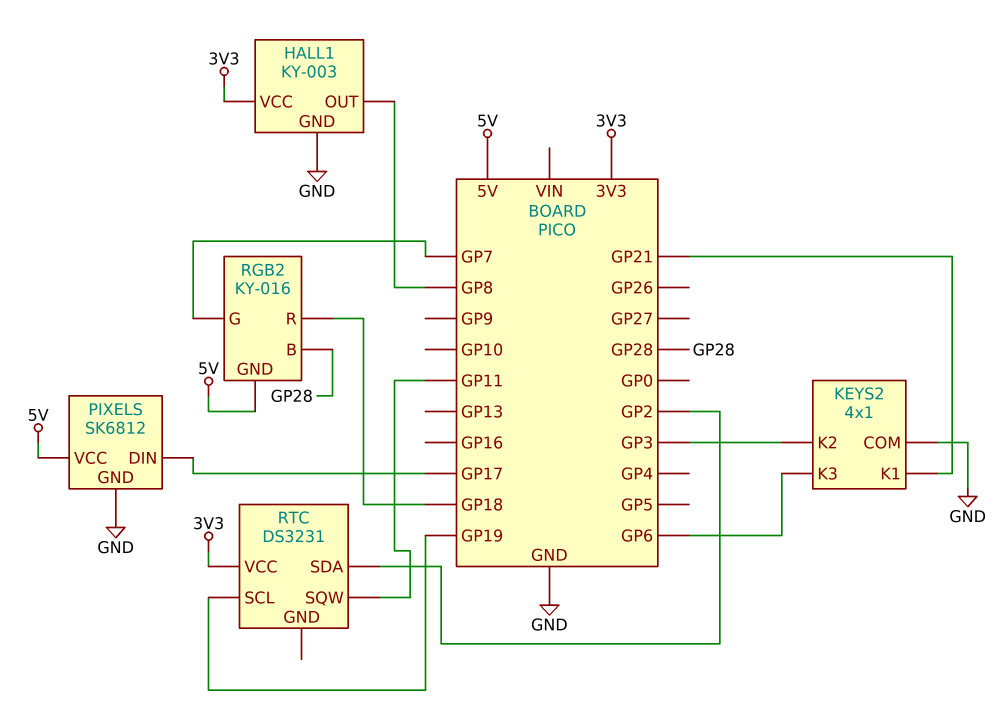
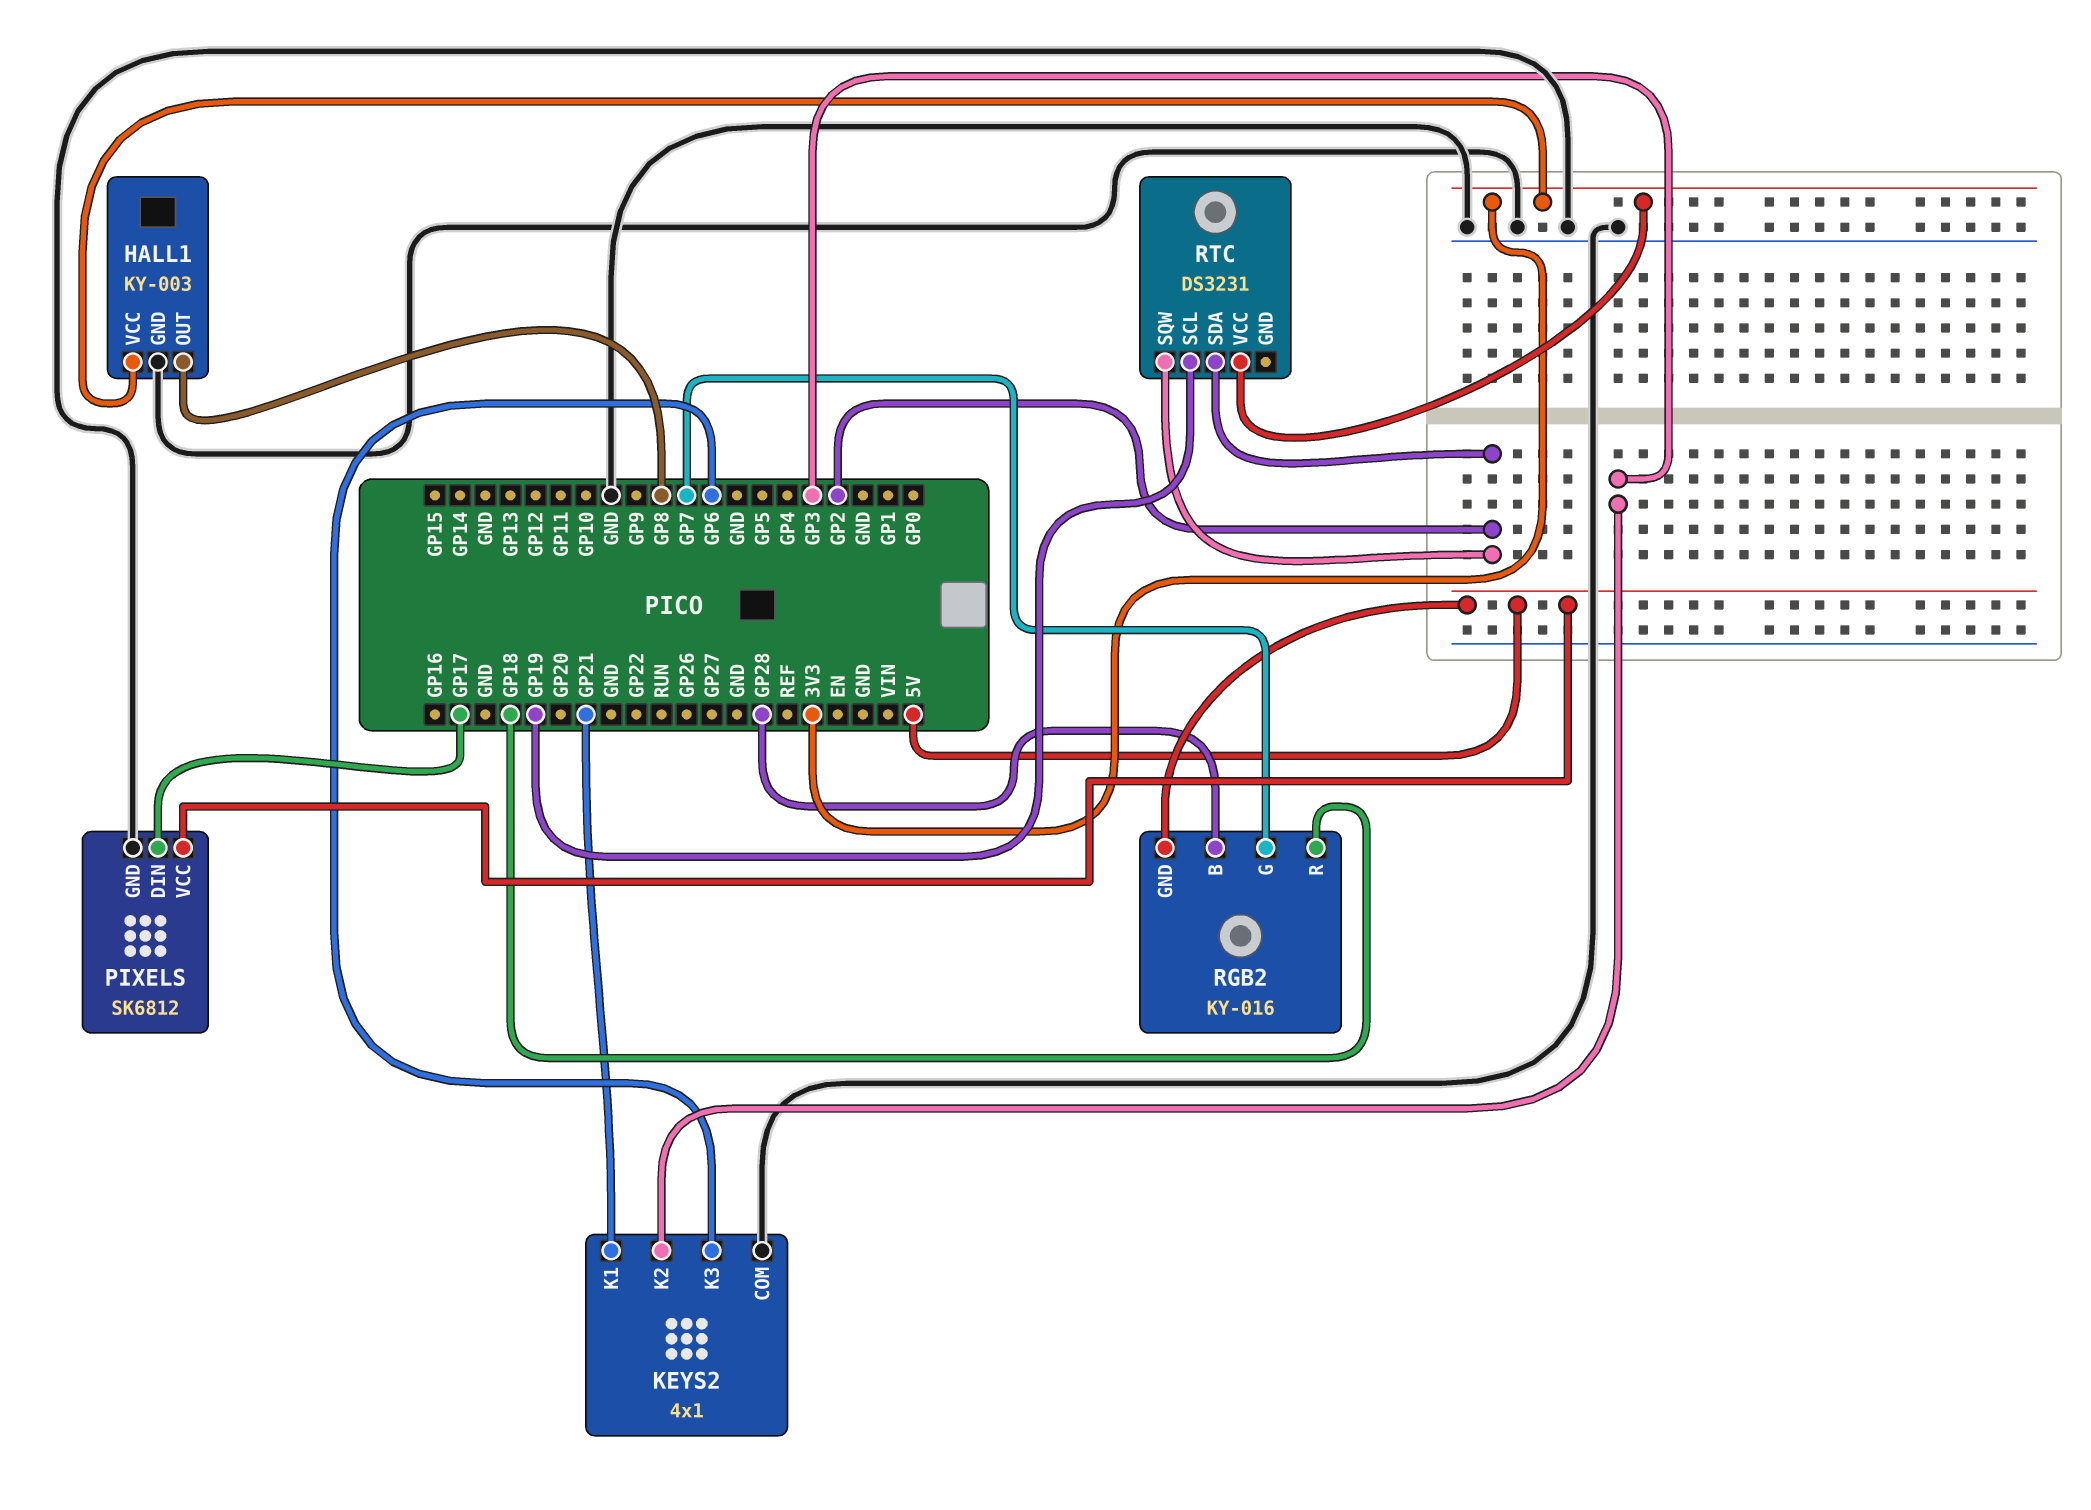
RTC pin SQW: GP11 -> GP2

